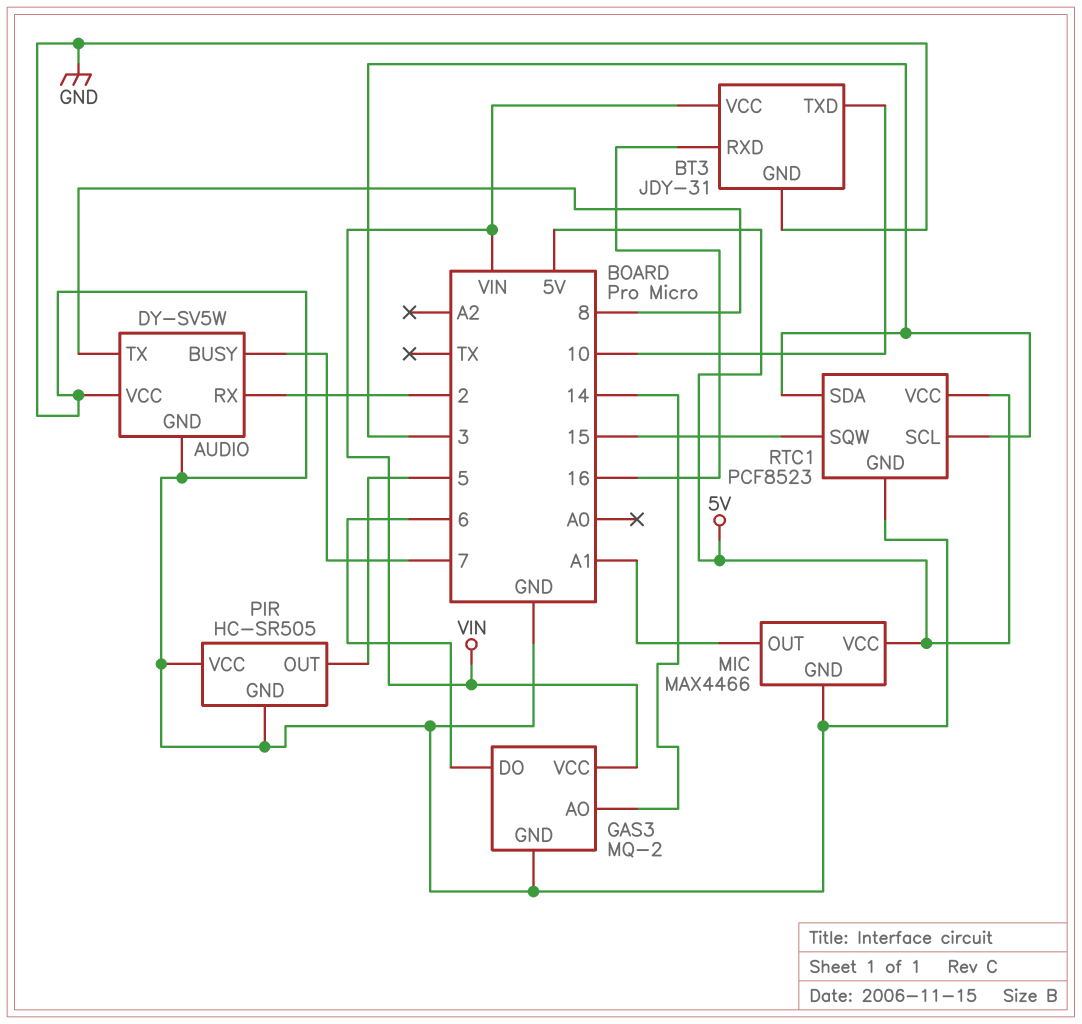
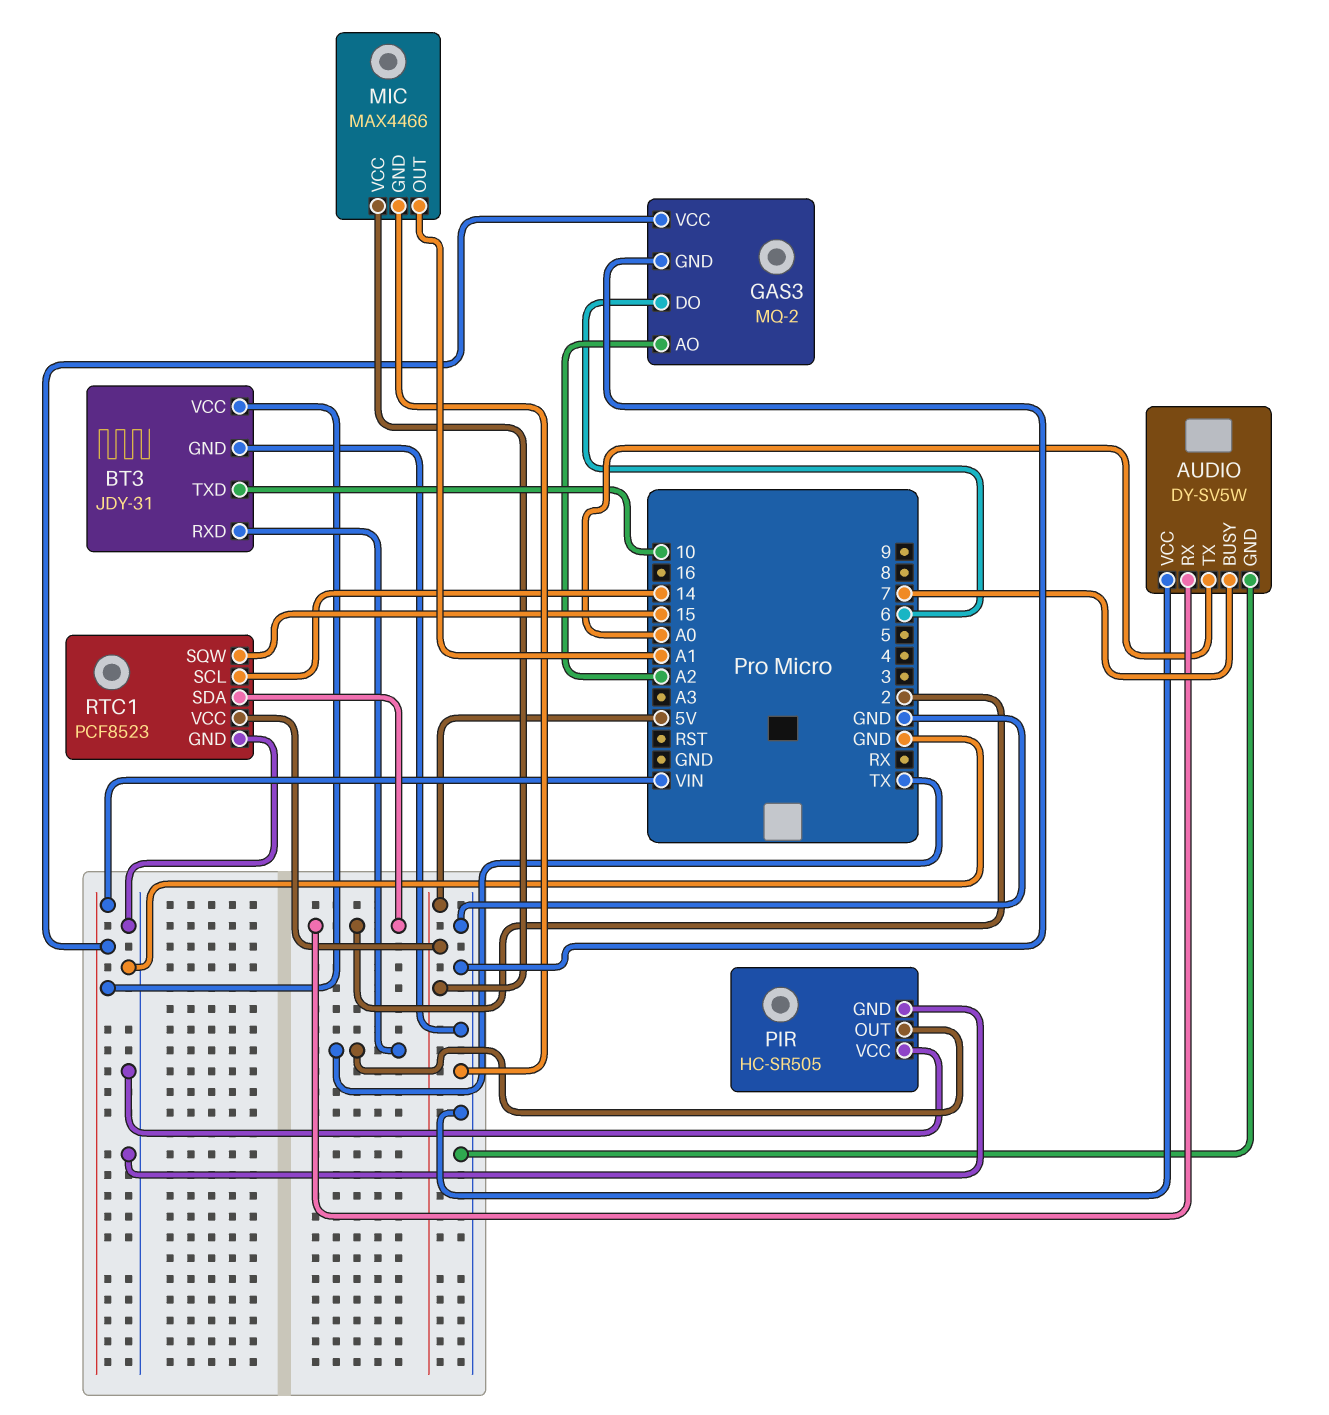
AUDIO pin TX: 8 -> A0
BT3 pin RXD: 16 -> TX
GAS3 pin AO: 14 -> A2
PIR pin OUT: 5 -> TX
RTC1 pin SCL: 3 -> 14
RTC1 pin SDA: 3 -> 2

